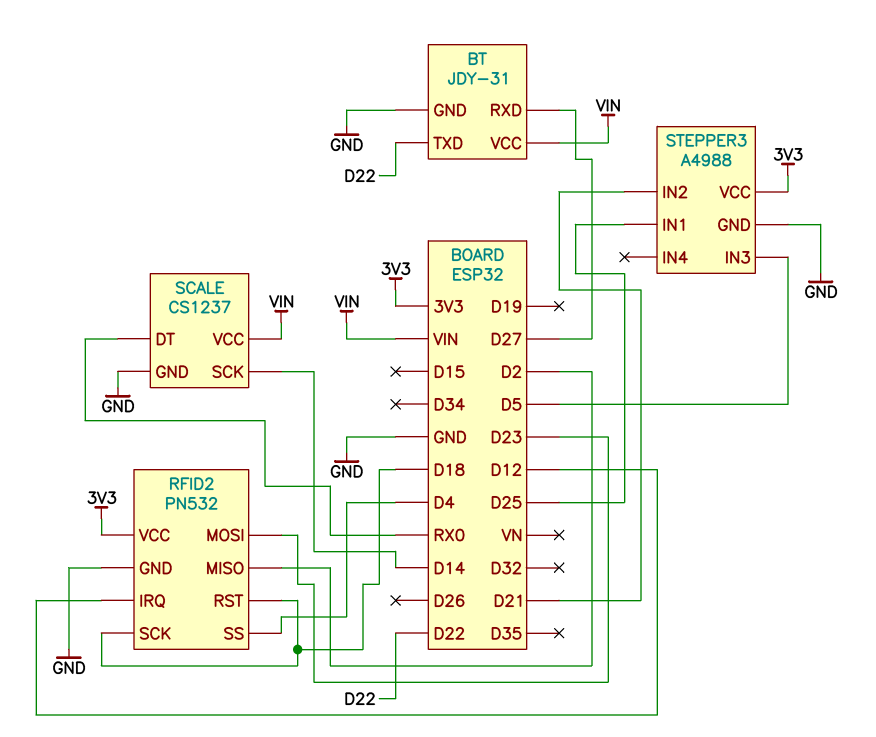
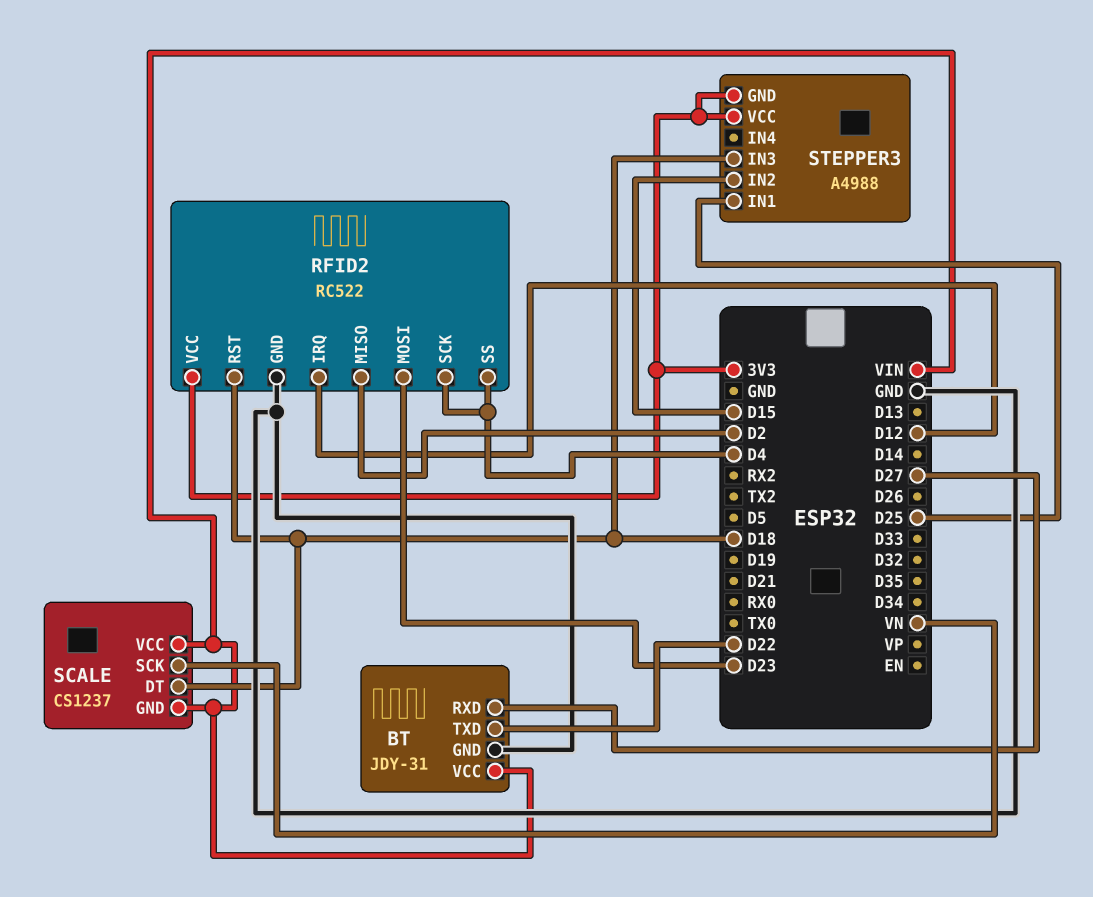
RFID2: PN532 -> RC522
RFID2 pin SCK: D18 -> D4
SCALE pin DT: RX0 -> D18
SCALE pin GND: GND -> VIN
SCALE pin SCK: D14 -> VN
STEPPER3 pin GND: GND -> 3V3
STEPPER3 pin IN2: D21 -> D15
STEPPER3 pin IN3: D5 -> D18

